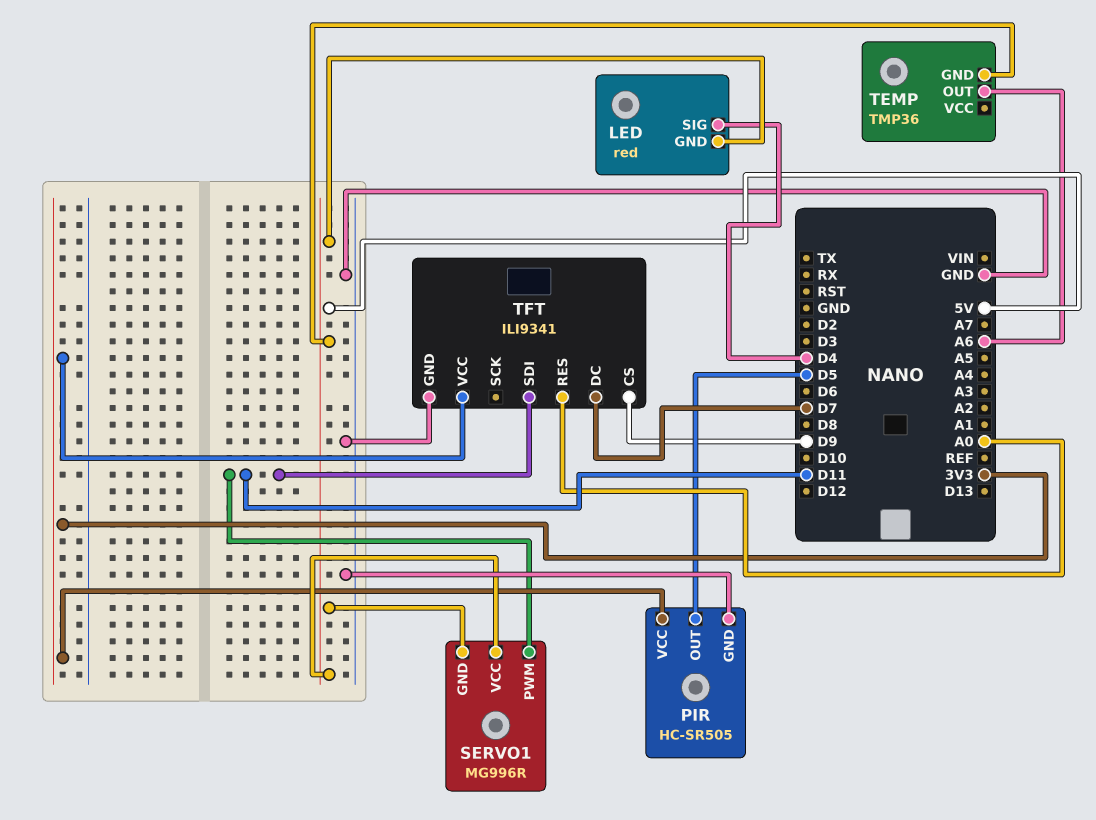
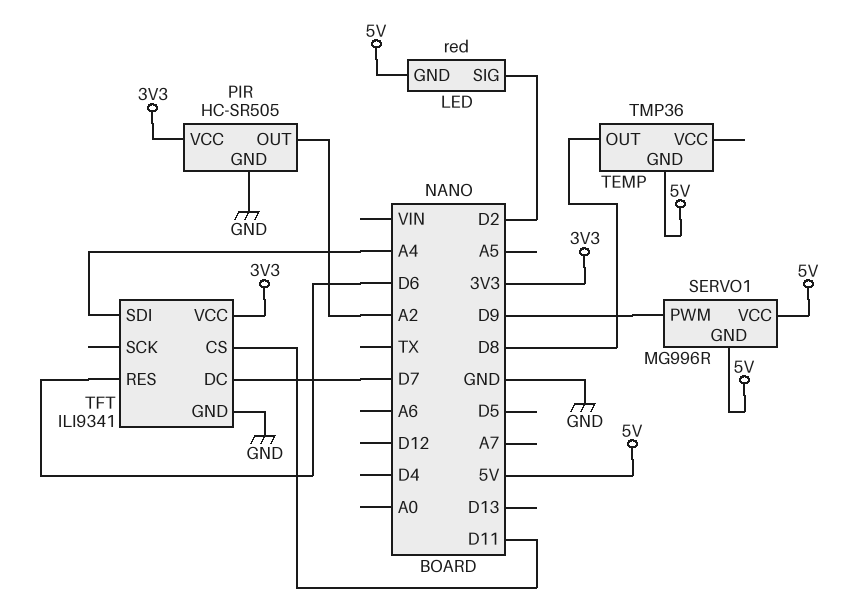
LED pin SIG: D4 -> D2
PIR pin OUT: D5 -> A2
SERVO1 pin PWM: D11 -> D9
TEMP pin OUT: A6 -> D8
TFT pin CS: D9 -> D11
TFT pin RES: A0 -> D6
TFT pin SDI: D11 -> A4

